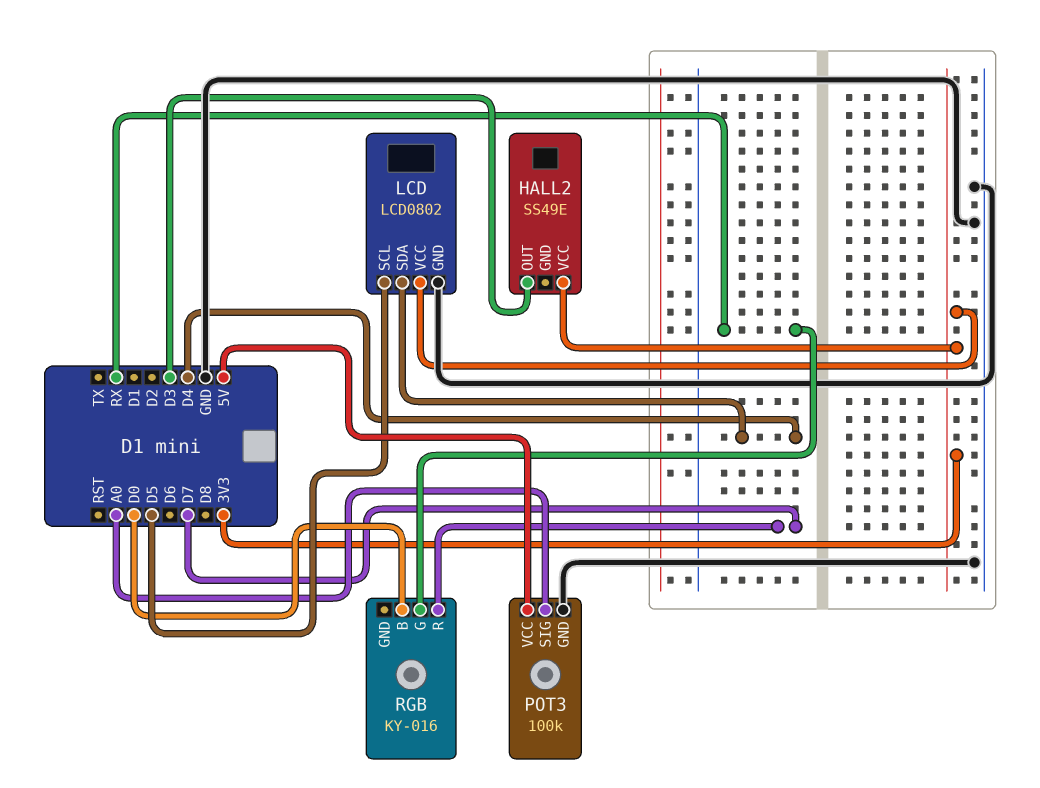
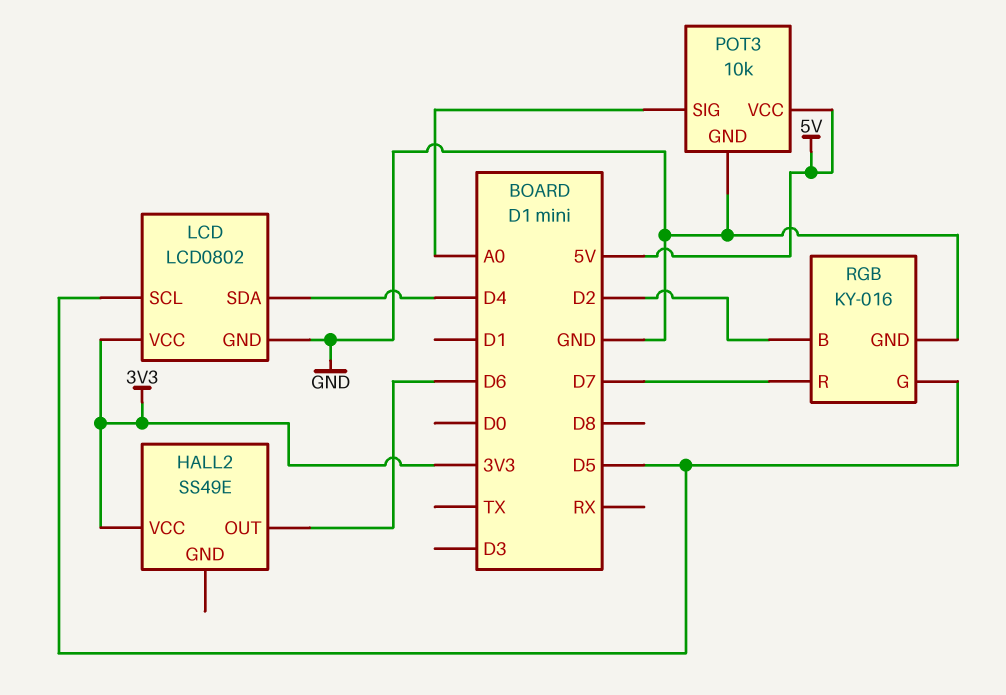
HALL2 pin OUT: D3 -> D6
POT3: 100k -> 10k
RGB pin B: D0 -> D2
RGB pin G: RX -> D5
RGB pin GND: none -> GND

